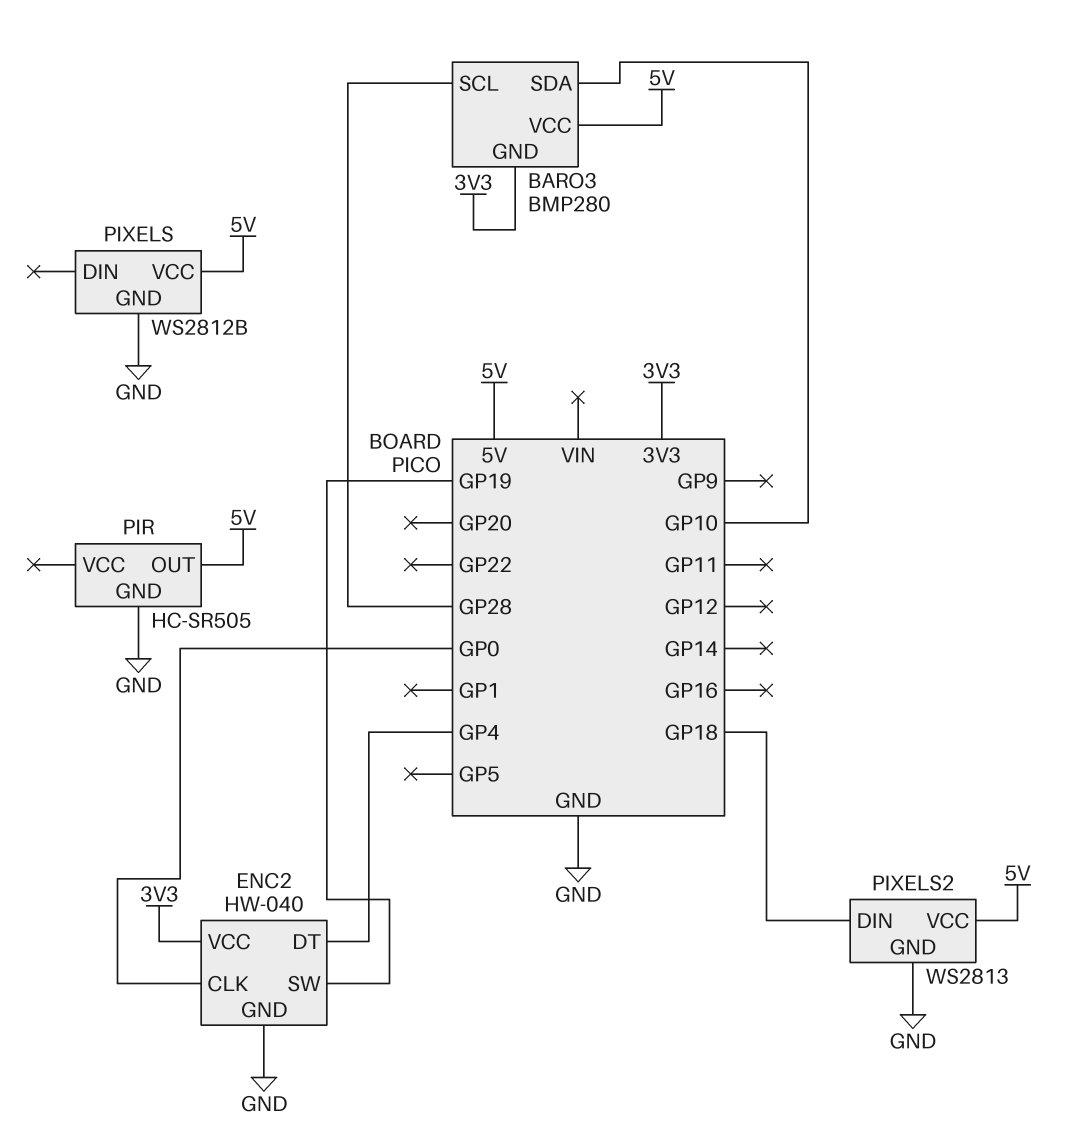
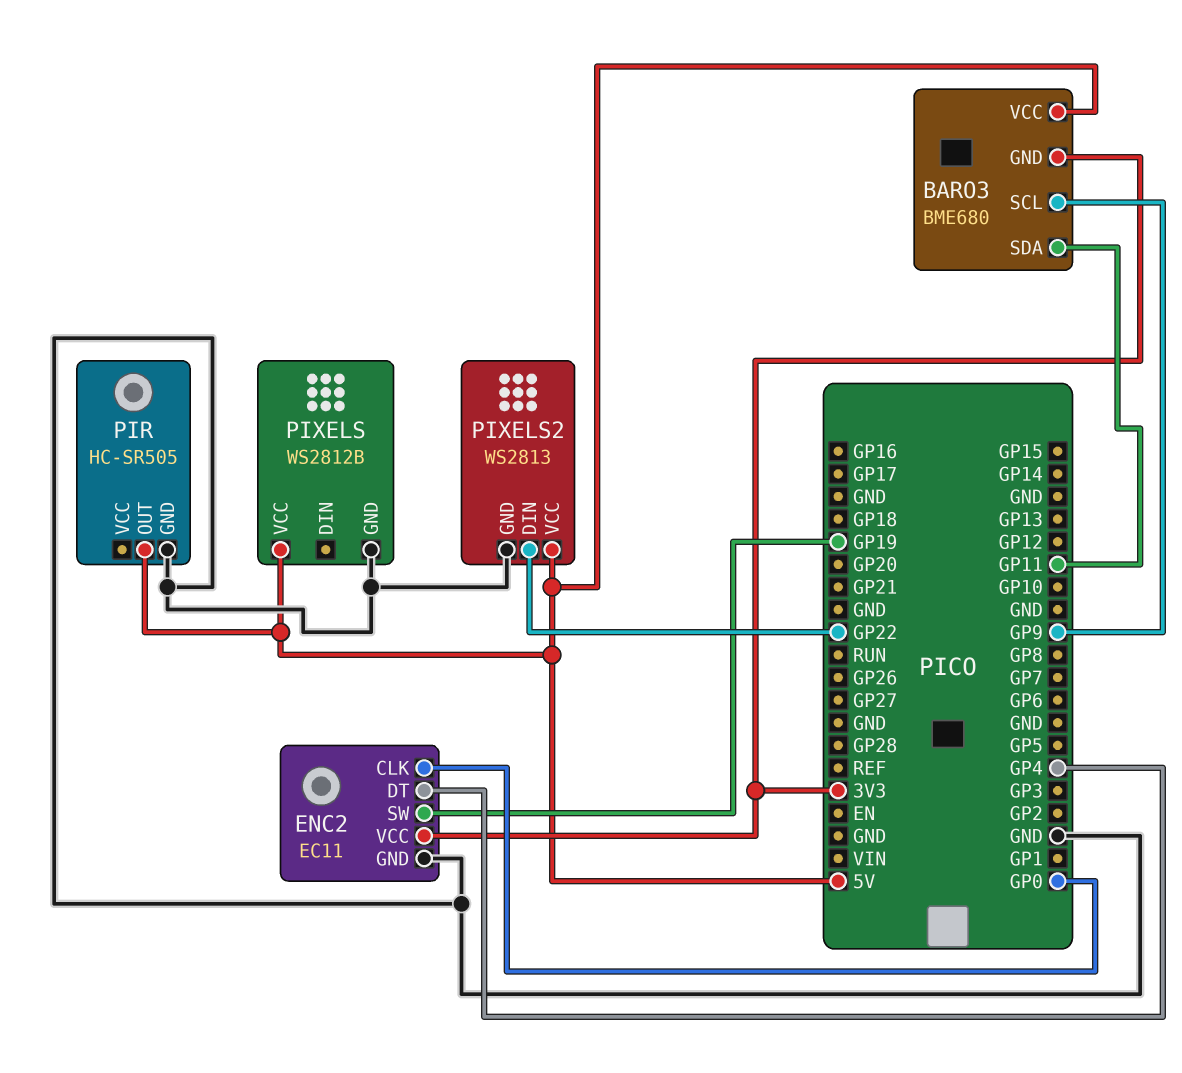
BARO3: BMP280 -> BME680
BARO3 pin SCL: GP28 -> GP9
BARO3 pin SDA: GP10 -> GP11
ENC2: HW-040 -> EC11
PIXELS2 pin DIN: GP18 -> GP22

